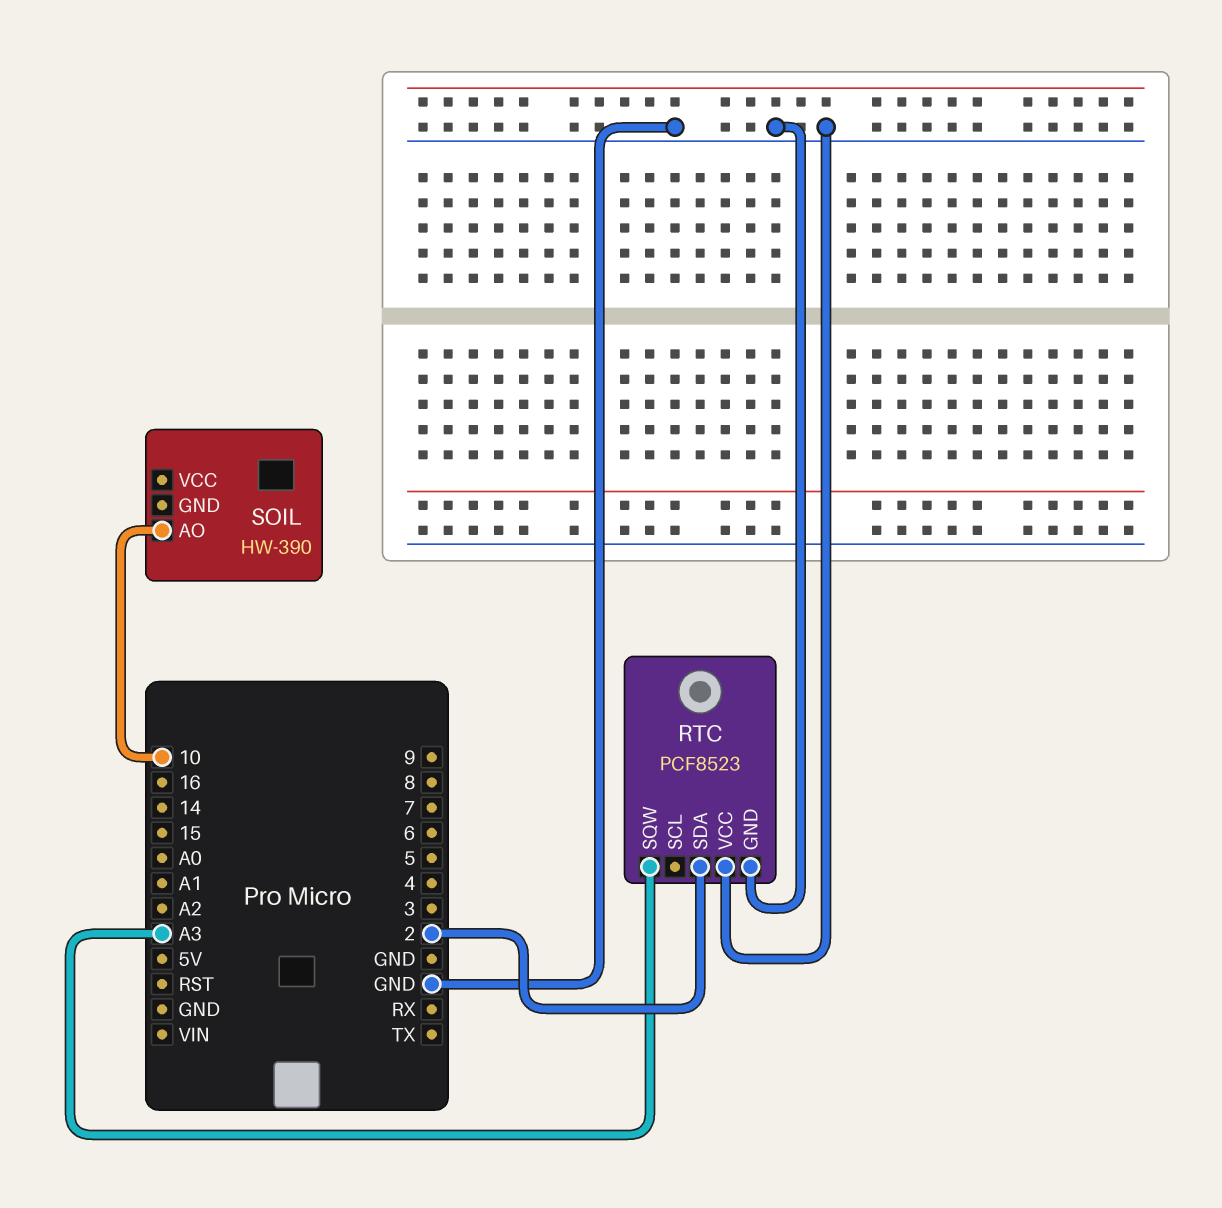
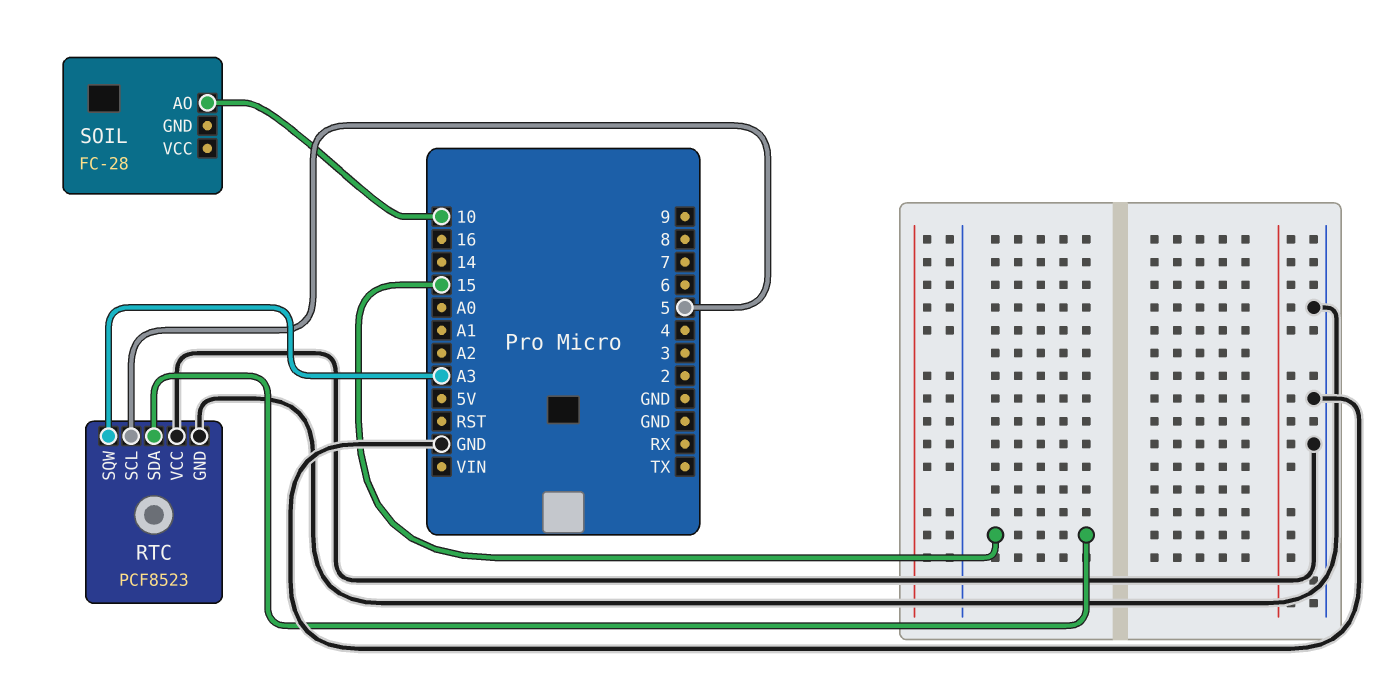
RTC pin SCL: none -> 5
RTC pin SDA: 2 -> 15
SOIL: HW-390 -> FC-28

